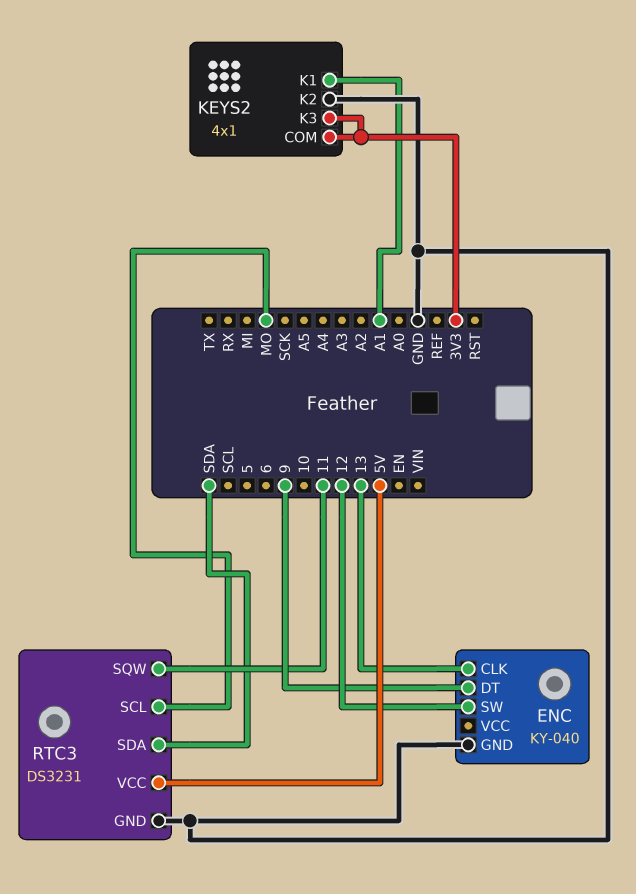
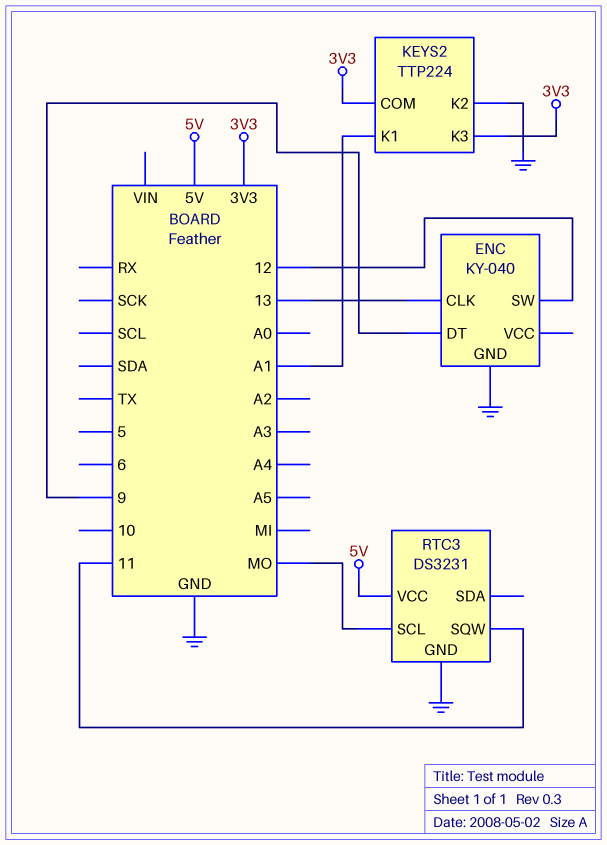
KEYS2: 4x1 -> TTP224
RTC3 pin SDA: SDA -> none

